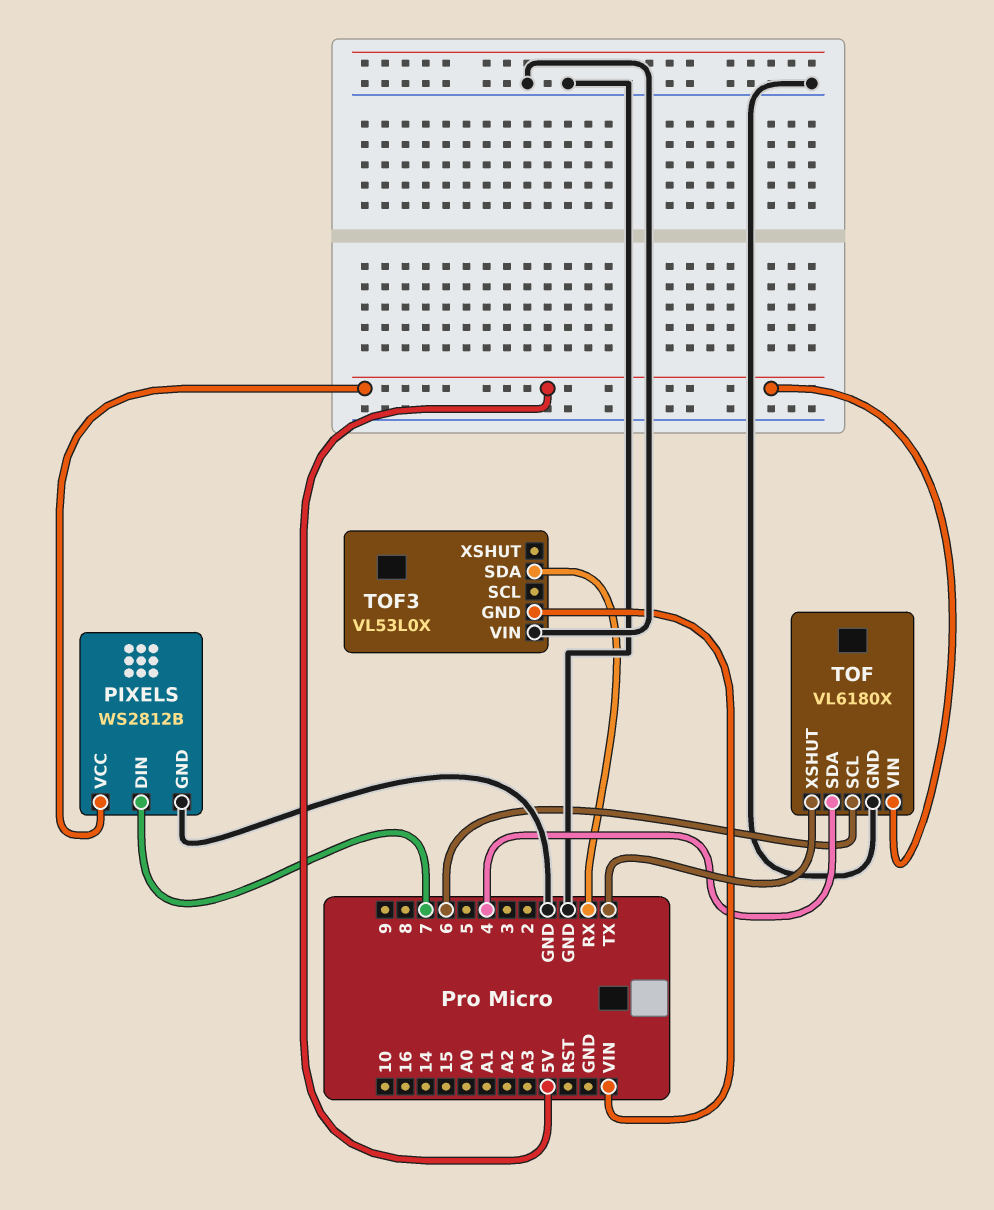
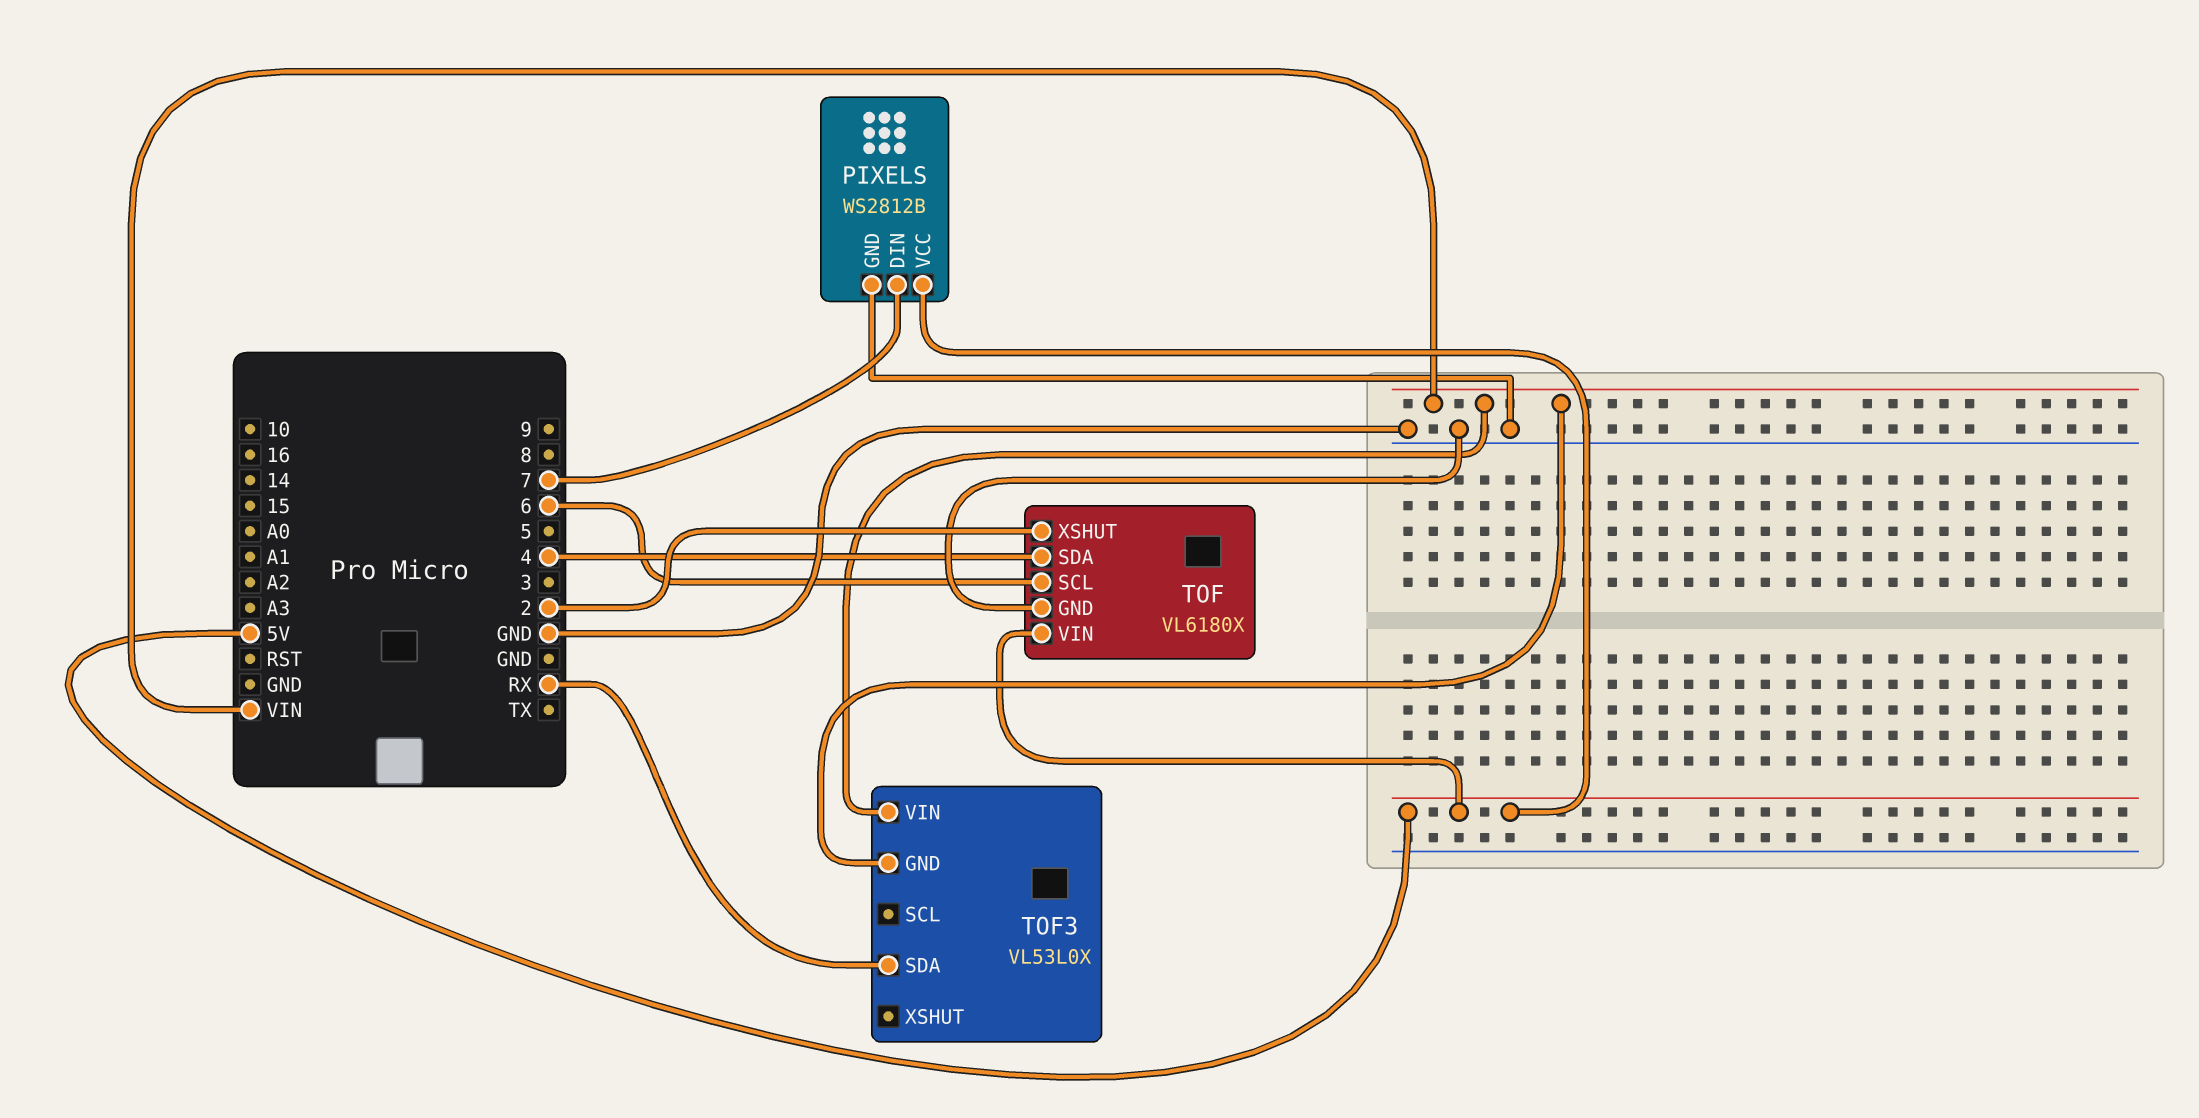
TOF pin XSHUT: TX -> 2
TOF3 pin VIN: GND -> VIN

